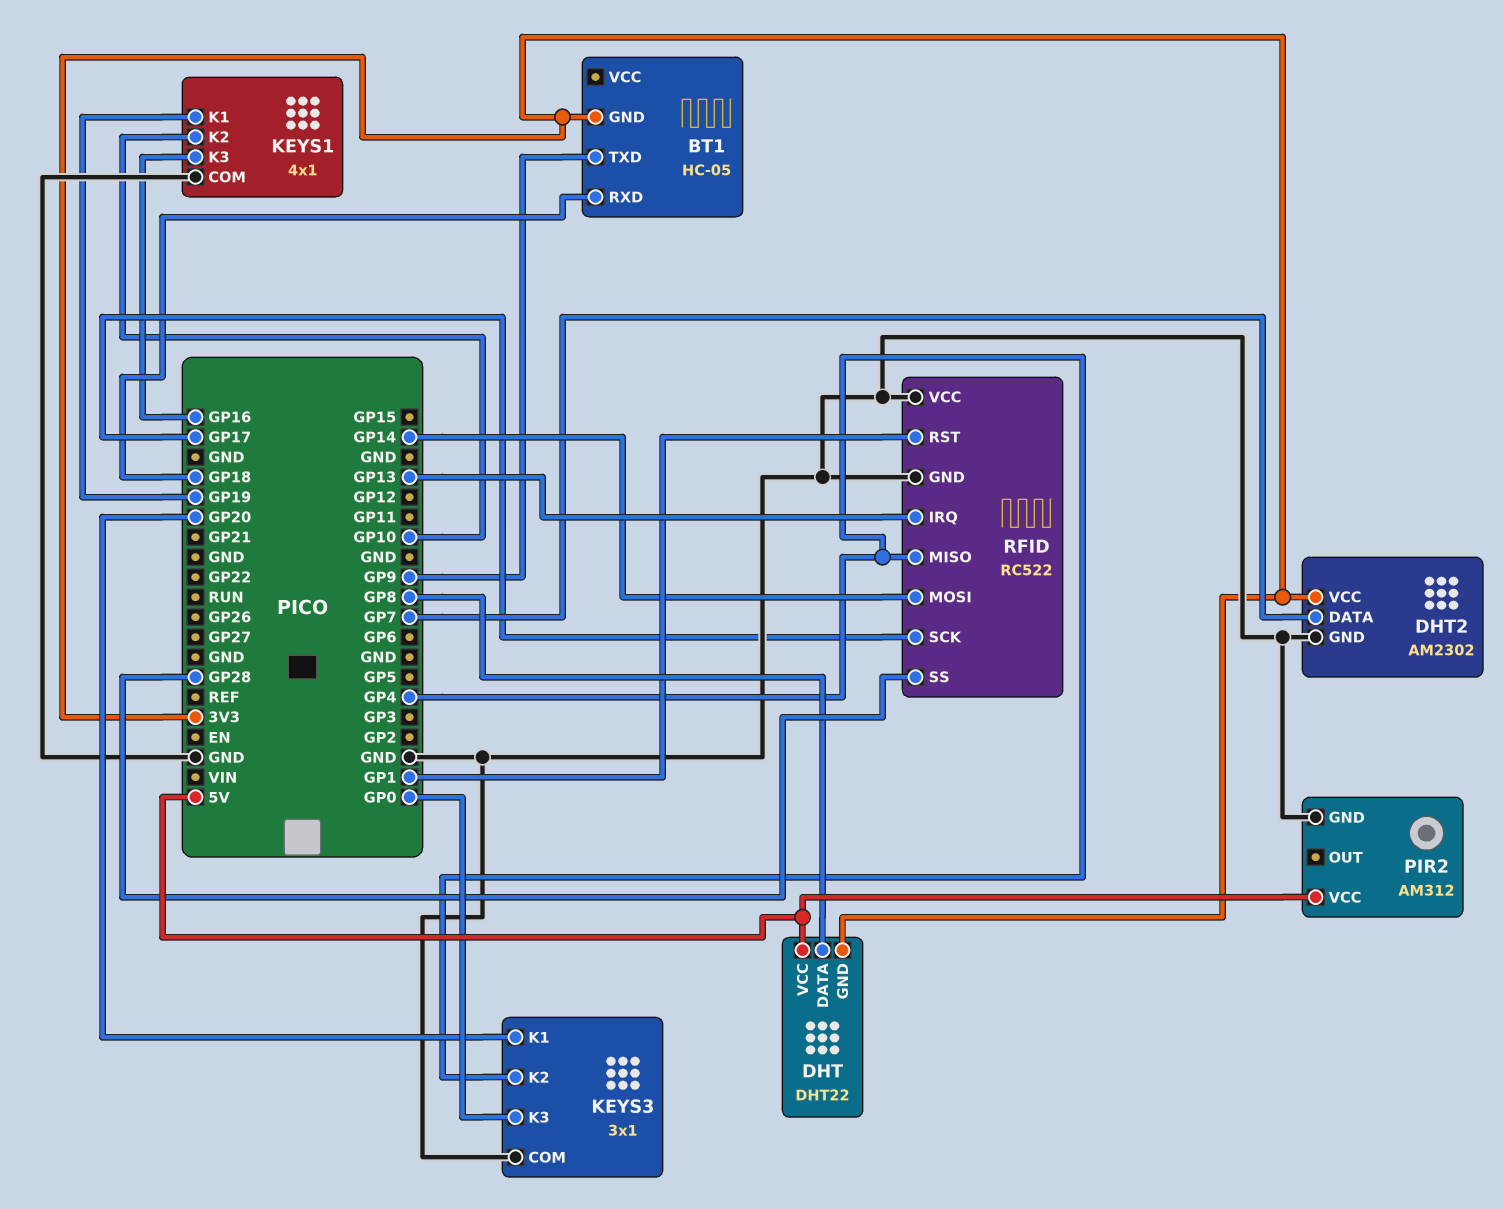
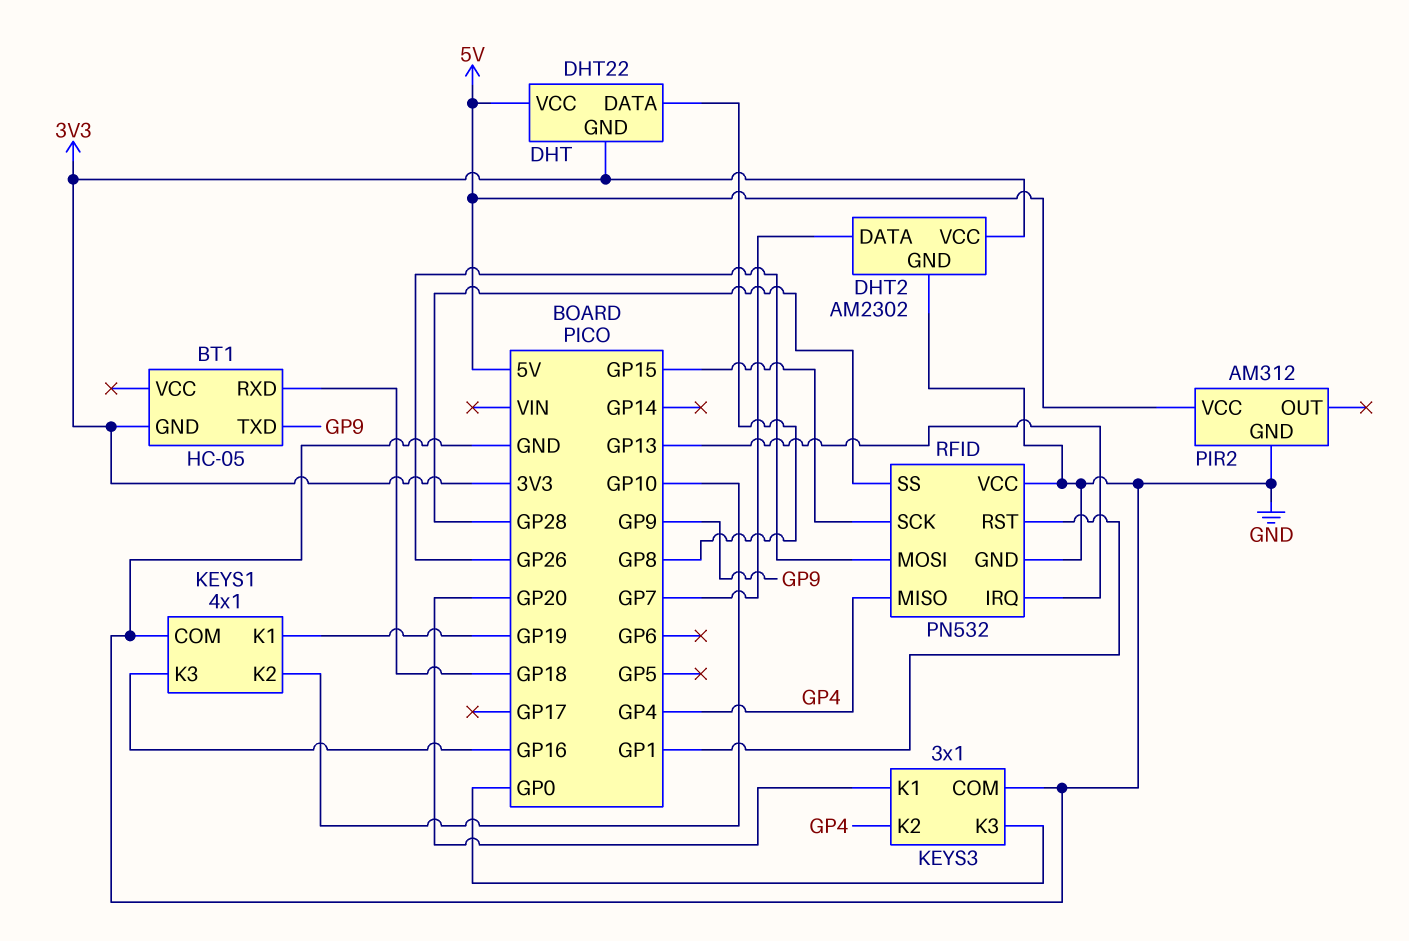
RFID: RC522 -> PN532
RFID pin MOSI: GP14 -> GP26
RFID pin SCK: GP17 -> GP15

